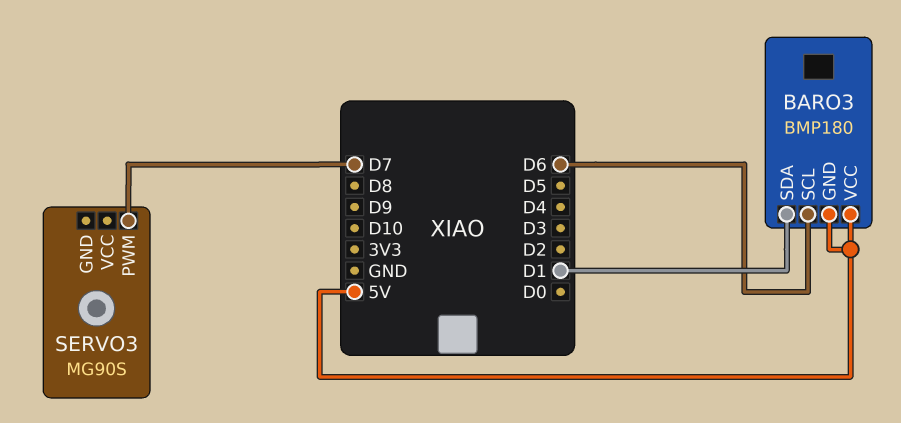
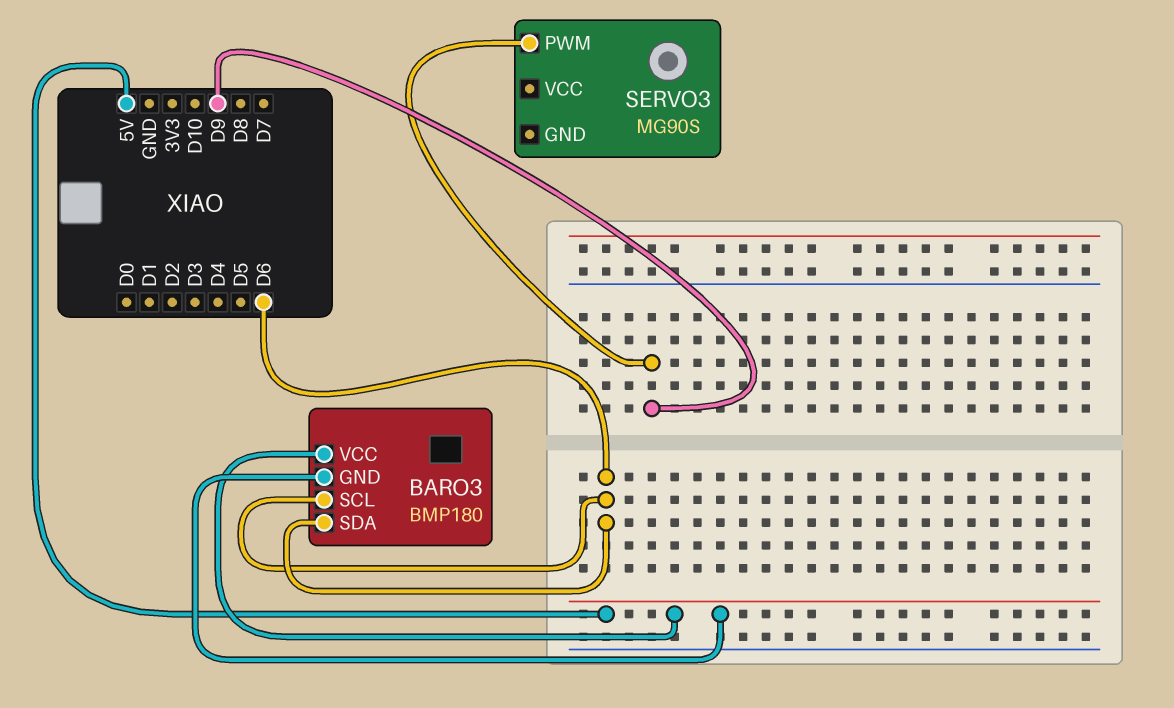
BARO3 pin SDA: D1 -> D6
SERVO3 pin PWM: D7 -> D9

